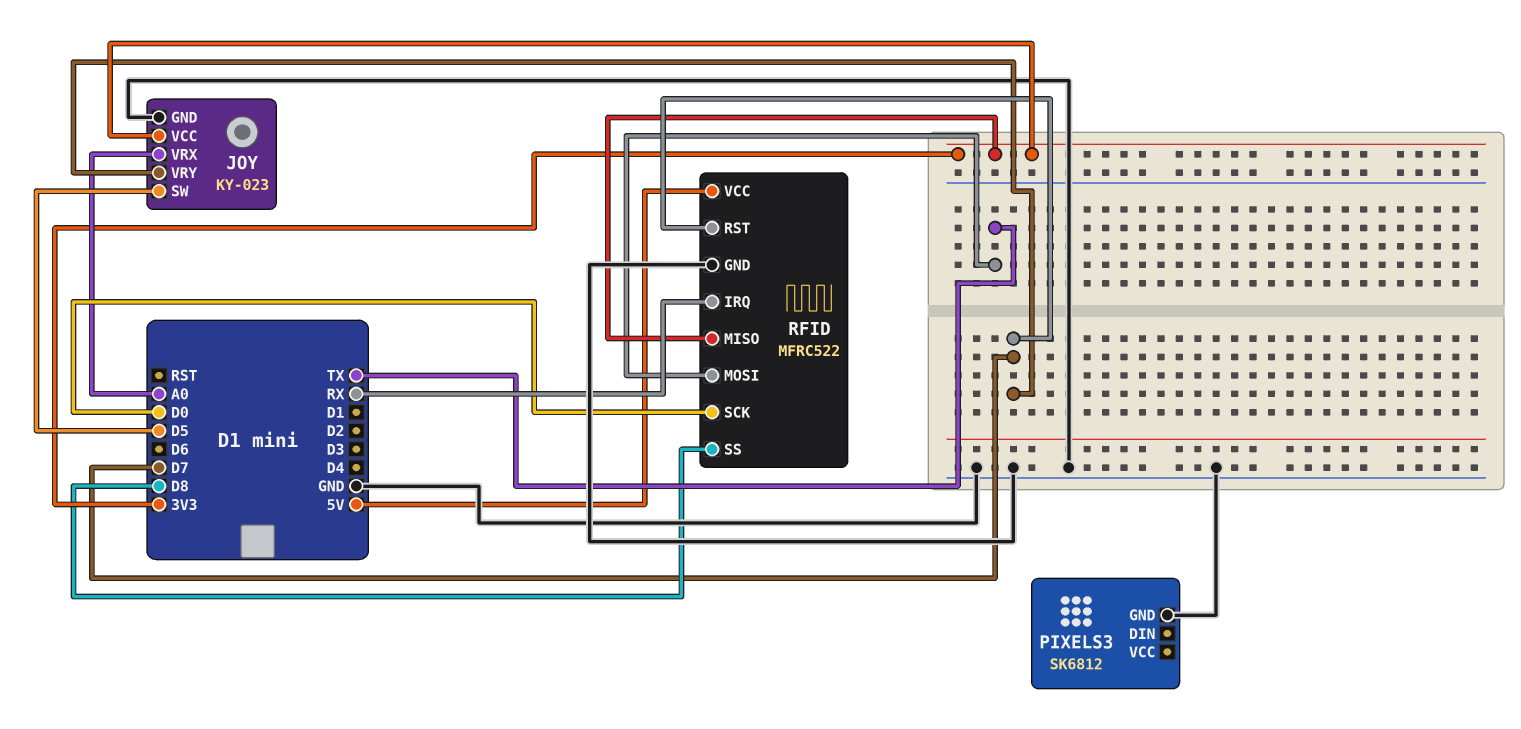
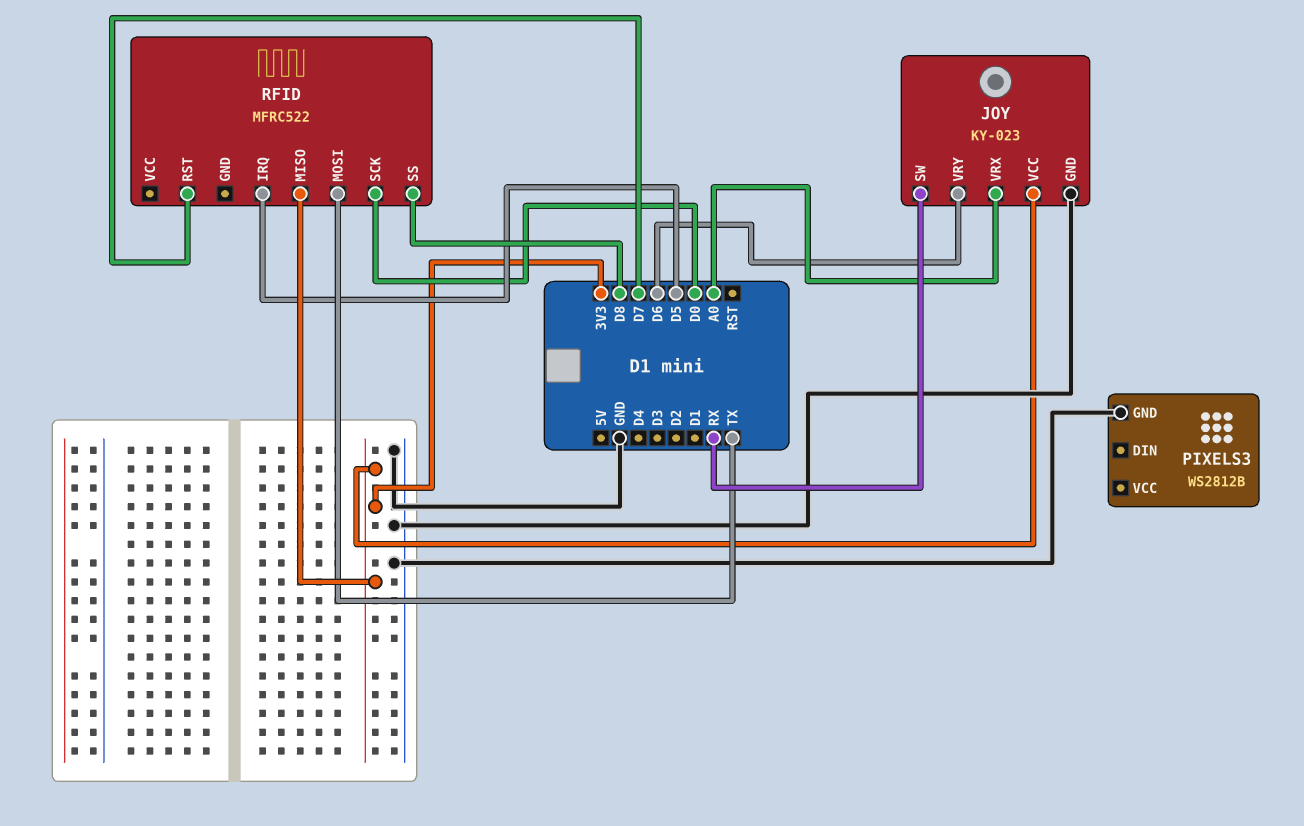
JOY pin SW: D5 -> RX
JOY pin VRY: D7 -> D6
PIXELS3: SK6812 -> WS2812B
RFID pin GND: GND -> none
RFID pin IRQ: RX -> D5
RFID pin VCC: 5V -> none

